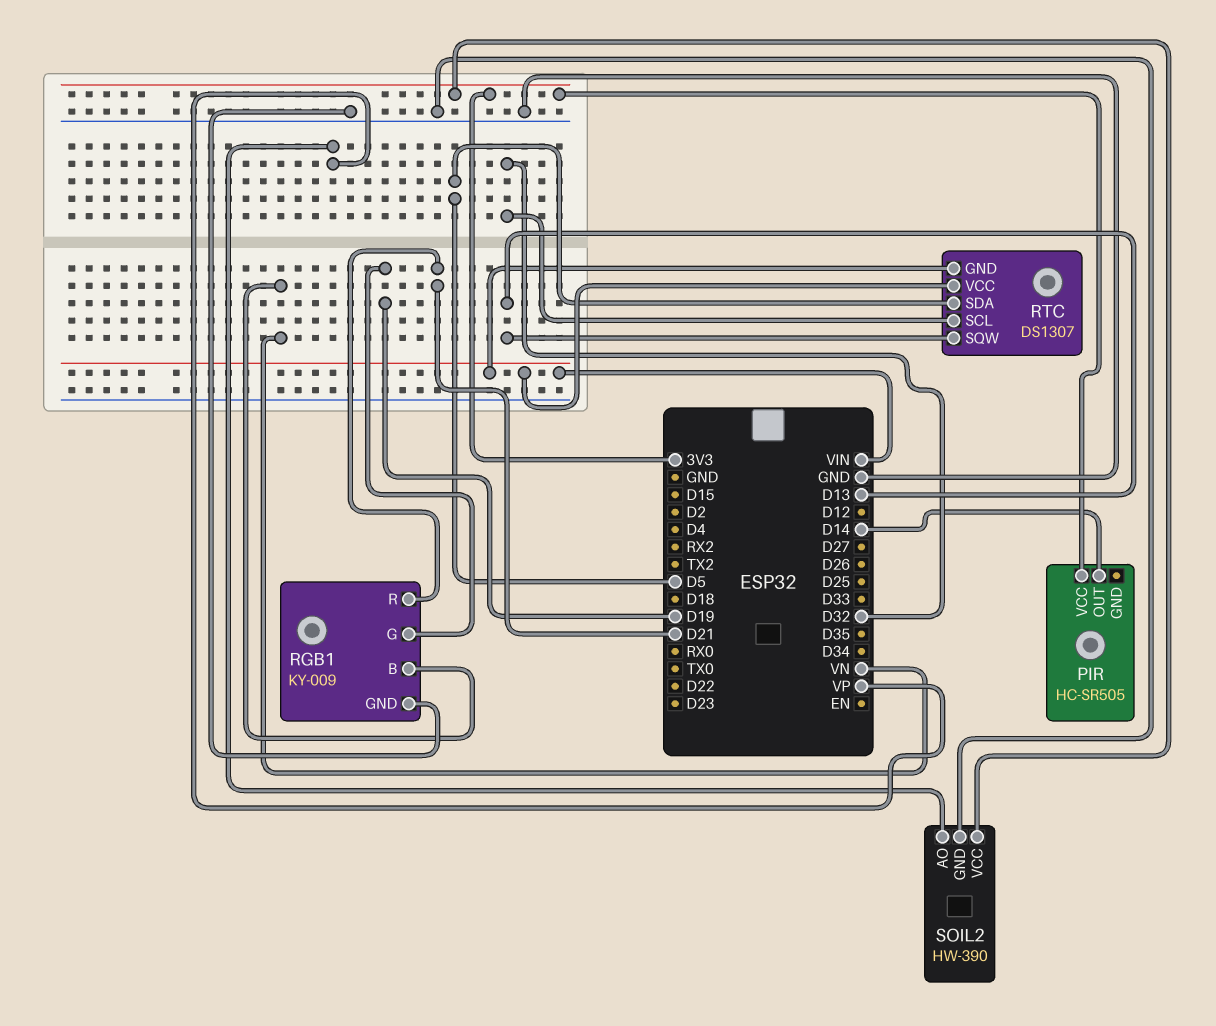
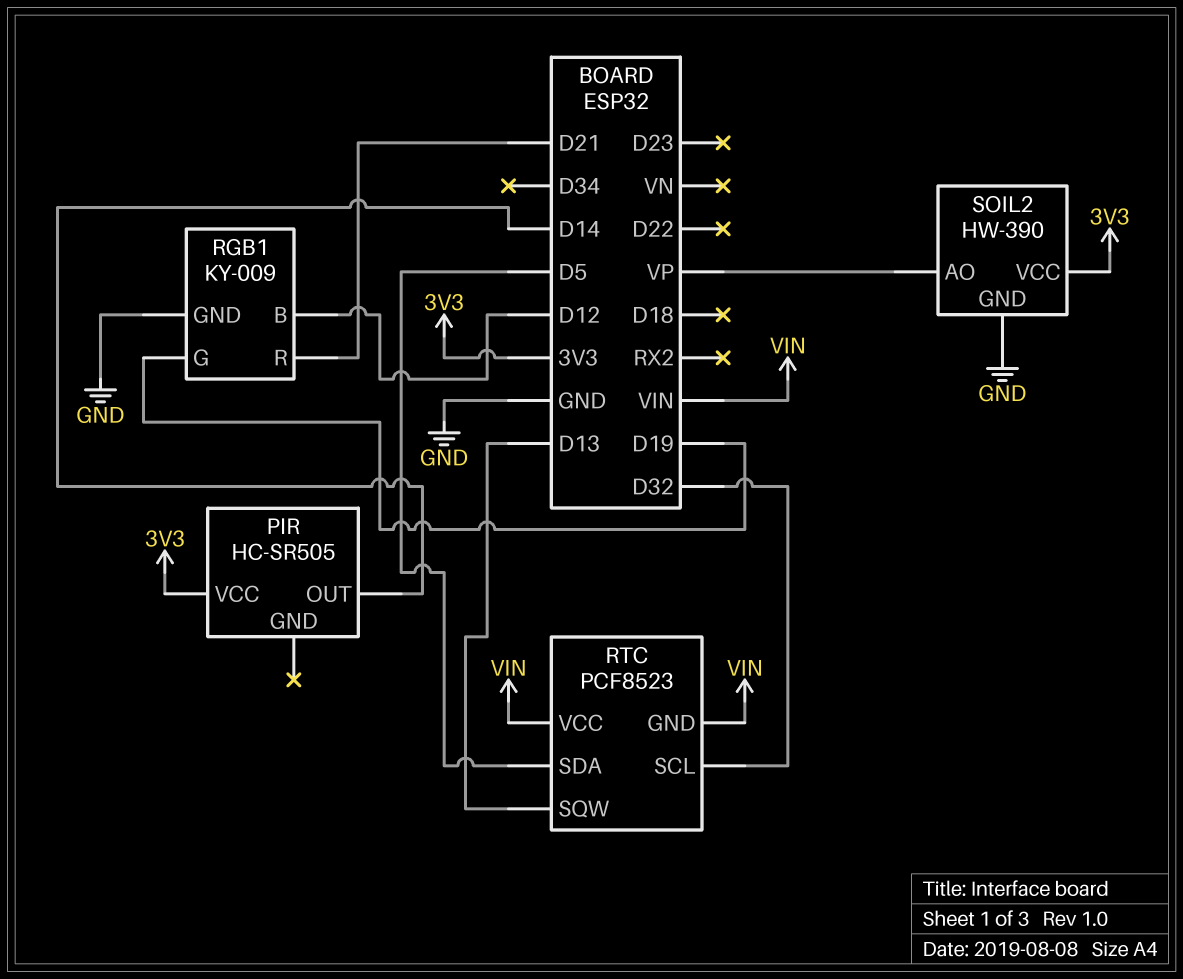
RGB1 pin B: VN -> D12
RTC: DS1307 -> PCF8523

